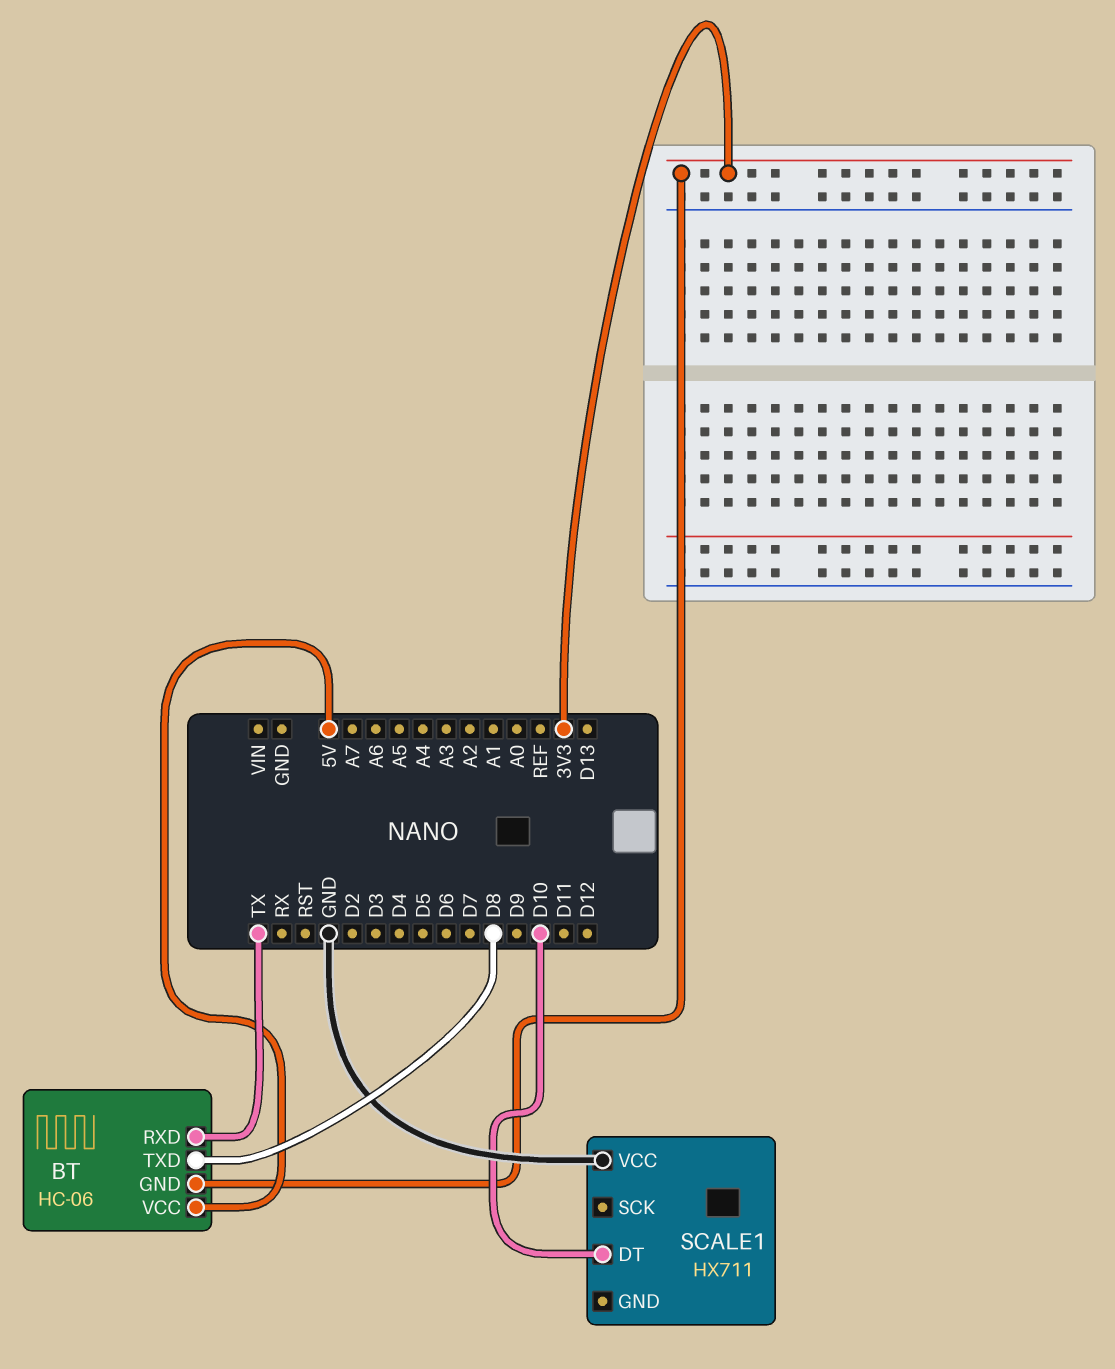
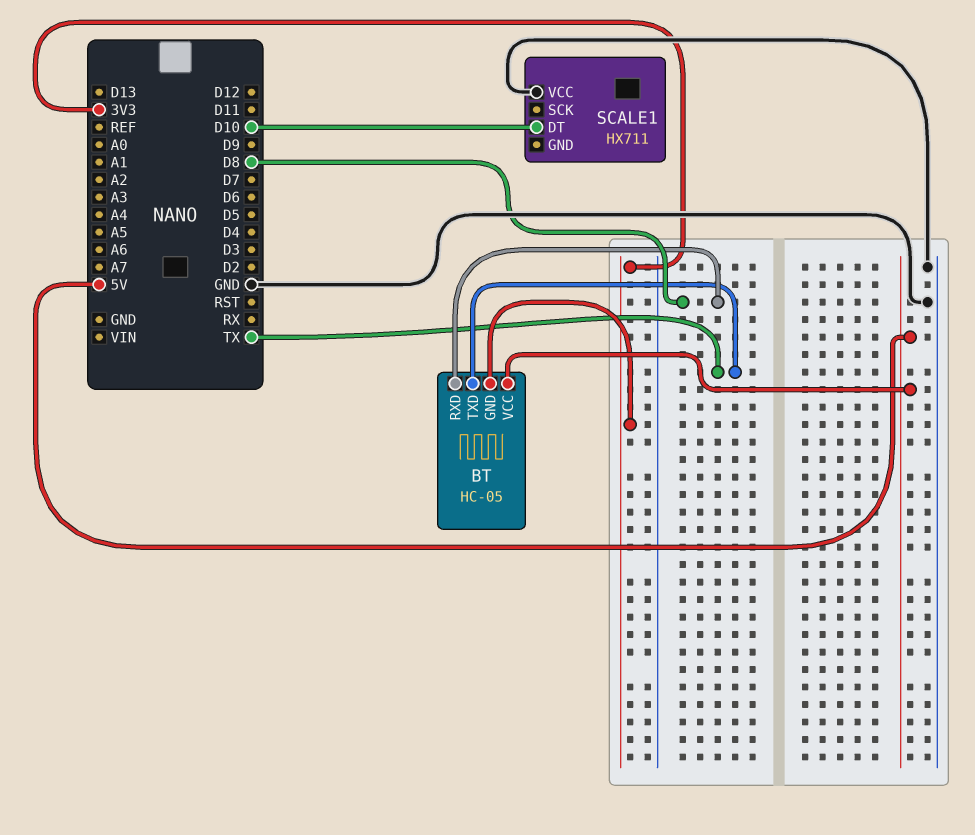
BT: HC-06 -> HC-05
BT pin RXD: TX -> D8
BT pin TXD: D8 -> TX

